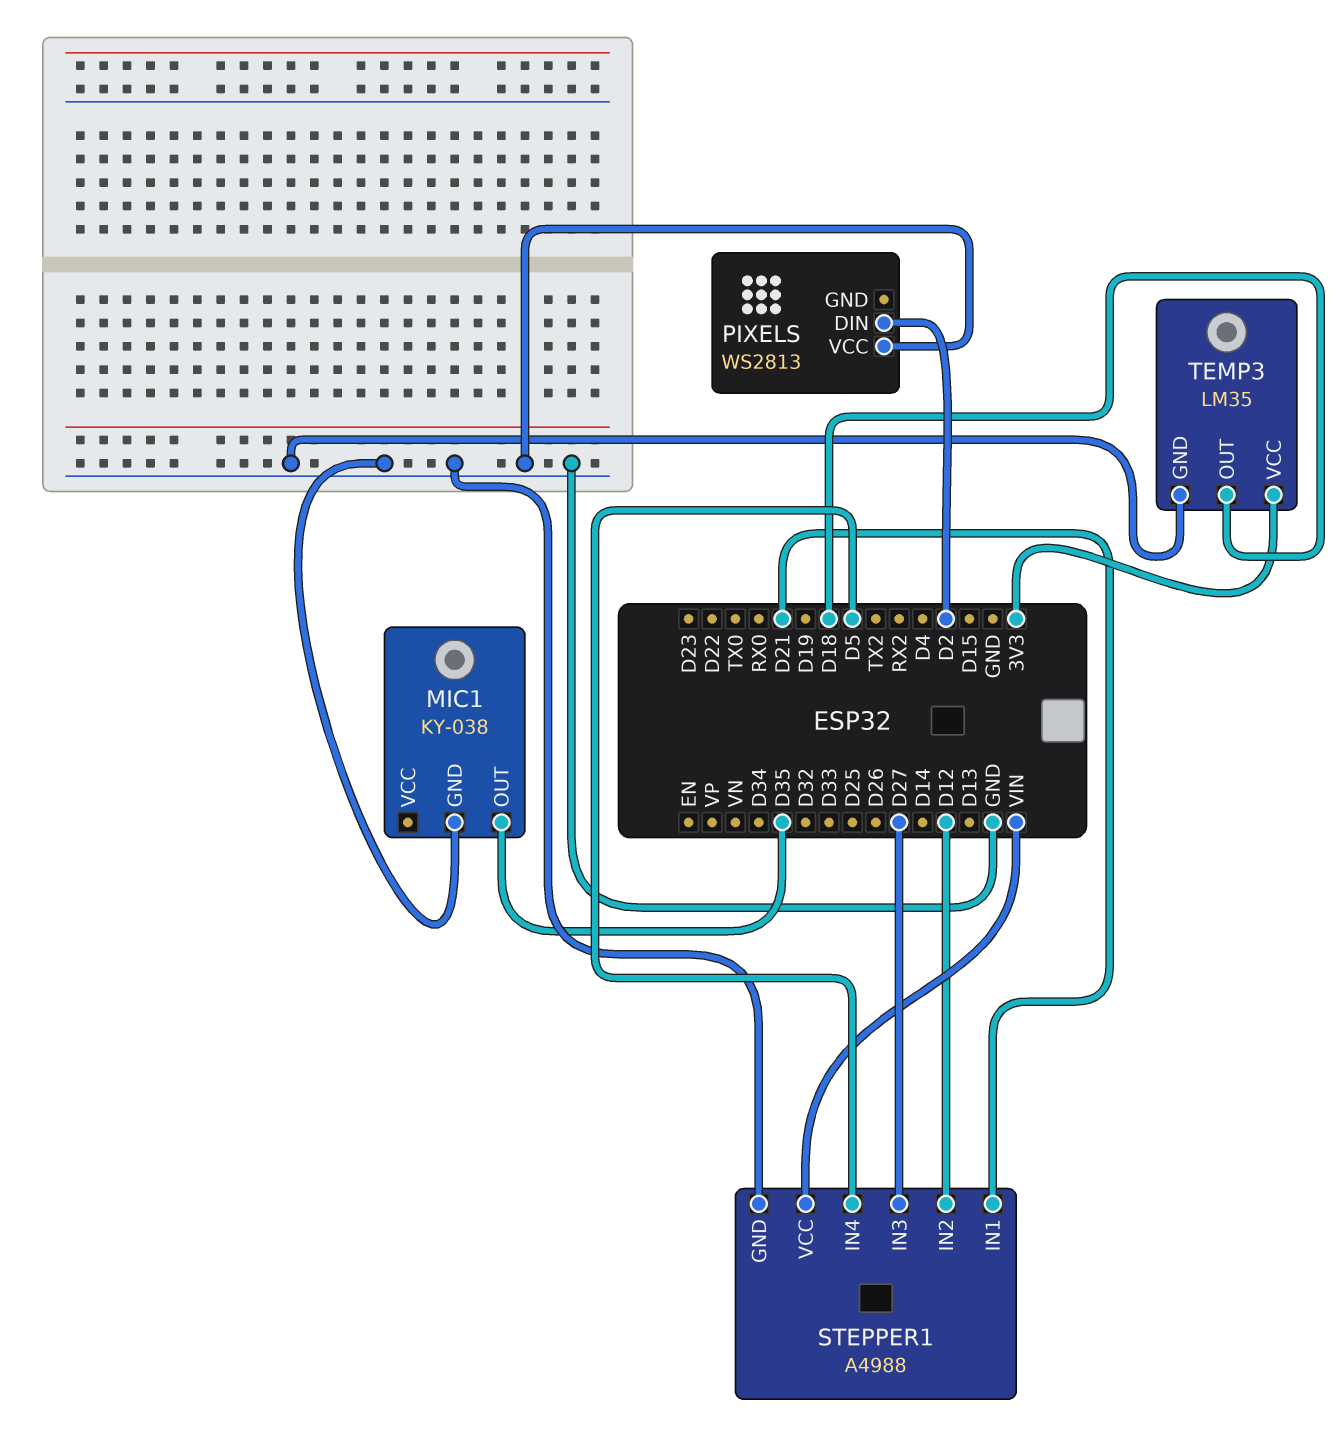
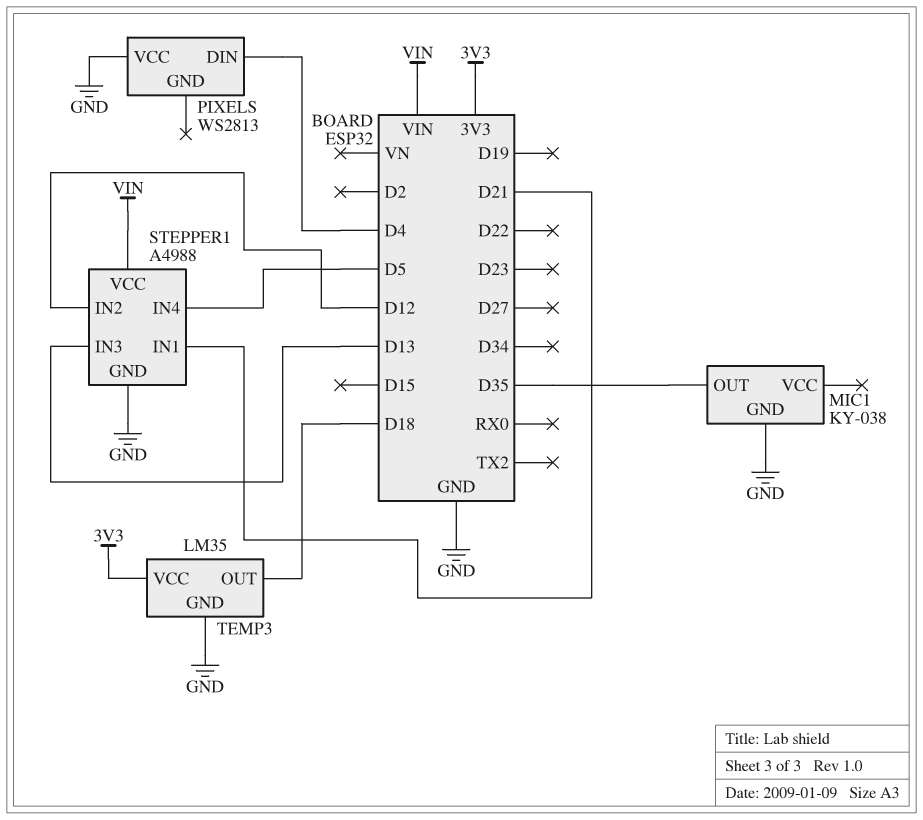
PIXELS pin DIN: D2 -> D4
STEPPER1 pin IN3: D27 -> D13

